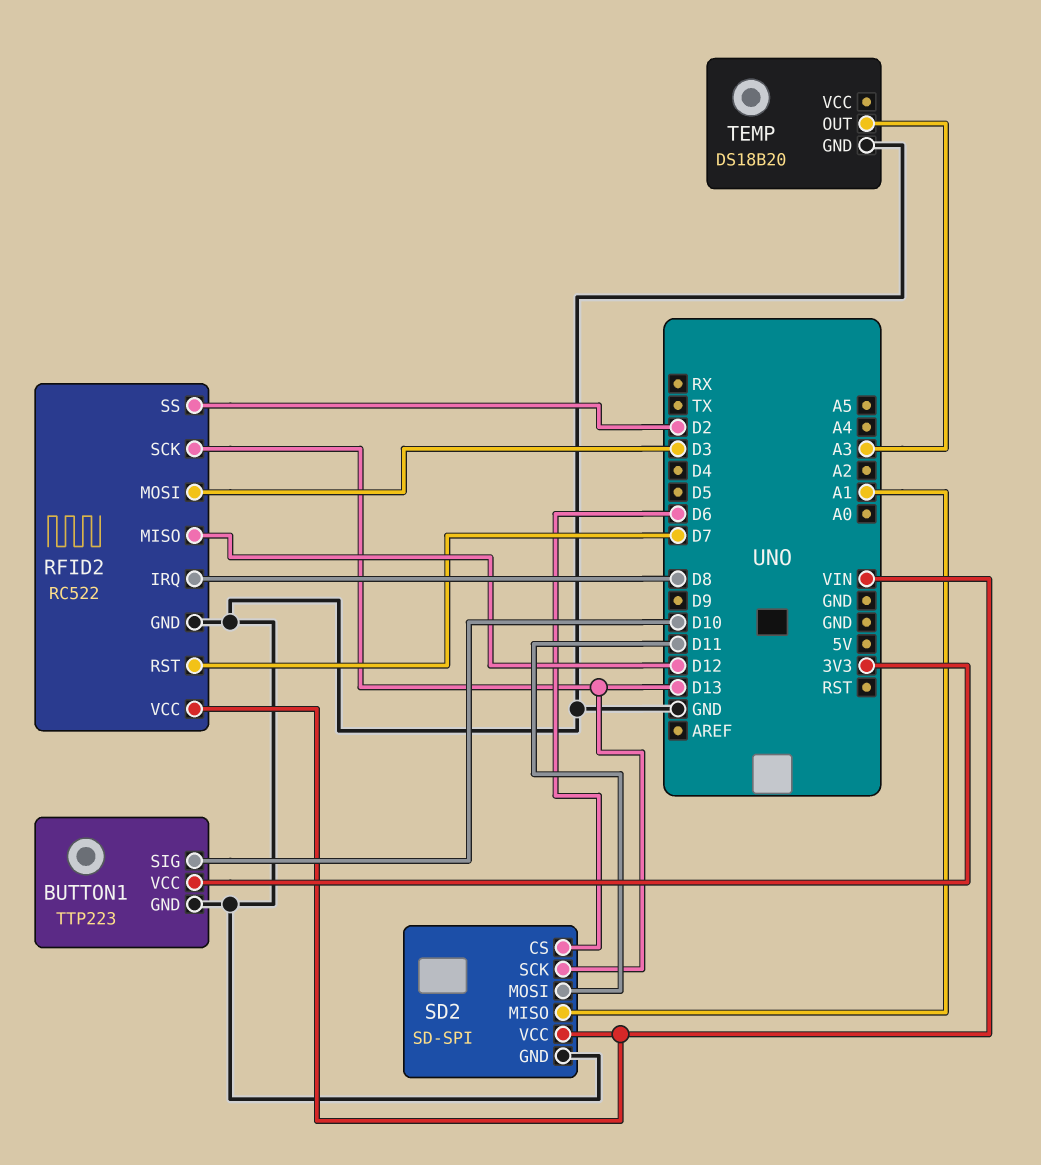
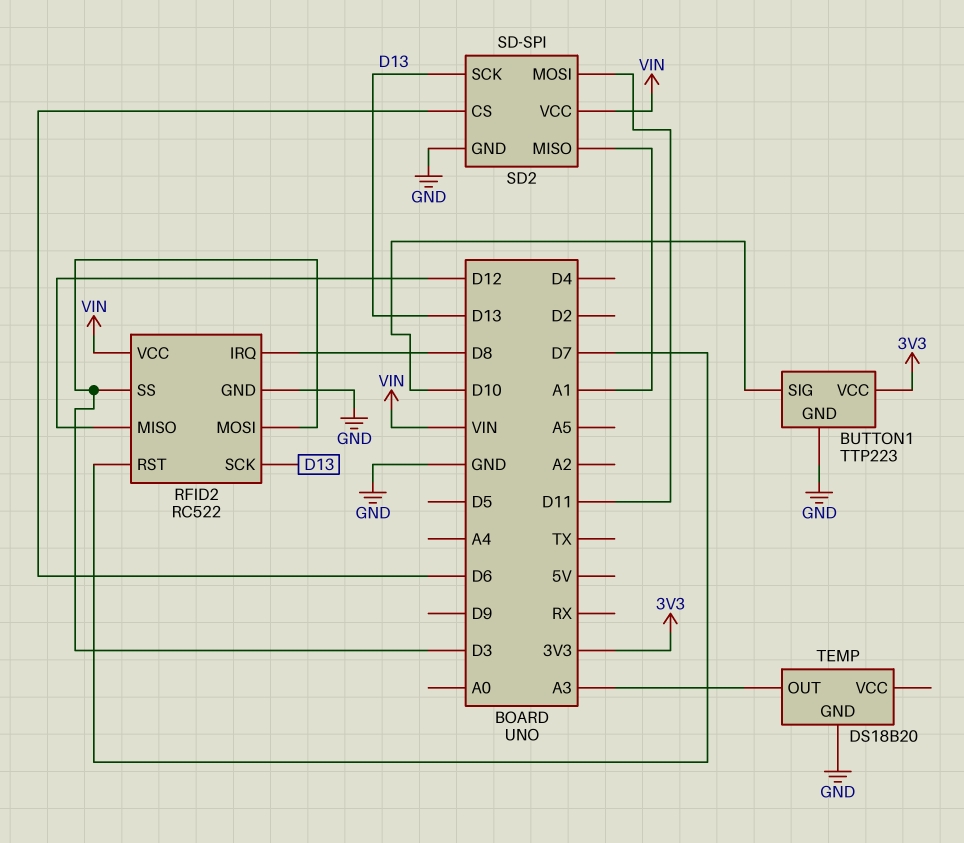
RFID2 pin SS: D2 -> D3

